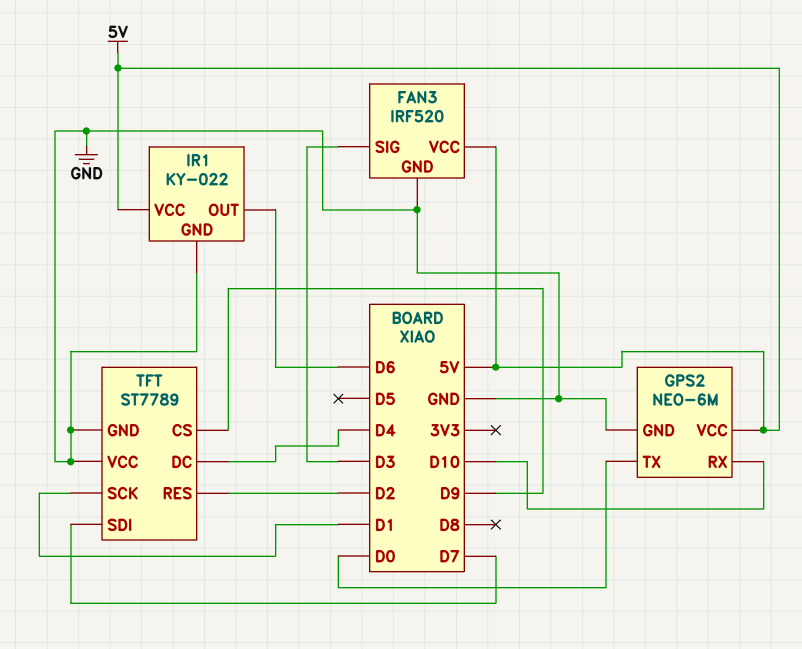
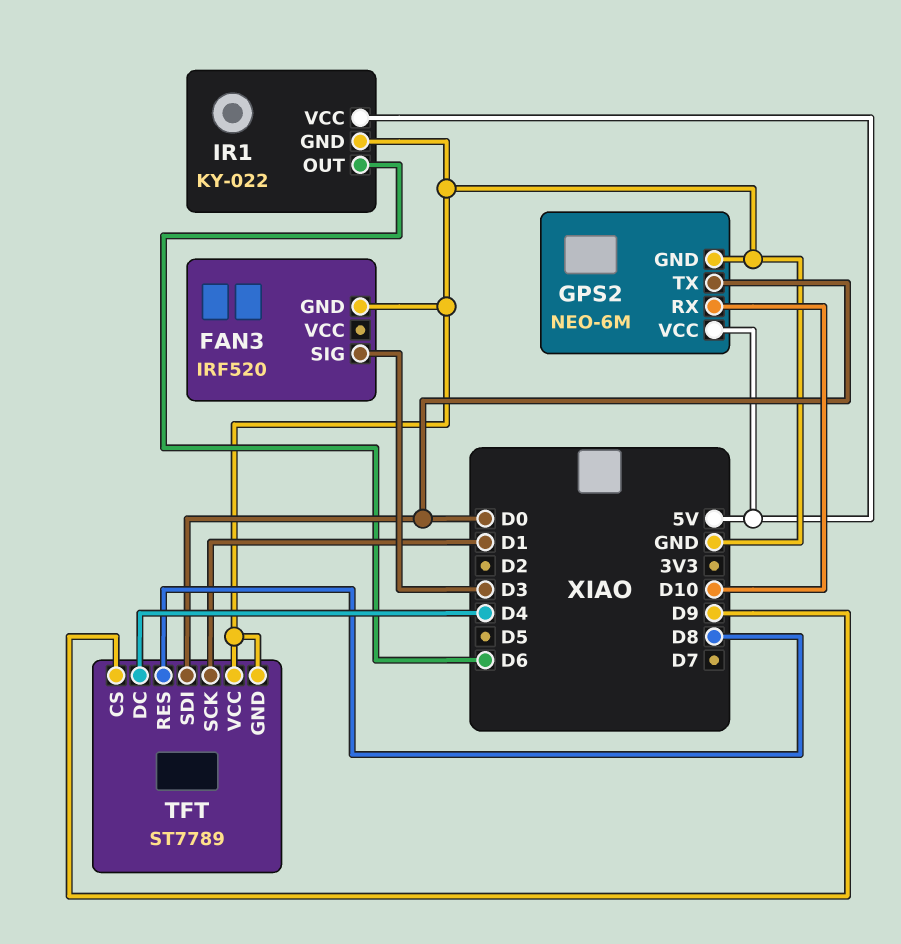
FAN3 pin VCC: 5V -> none
TFT pin RES: D2 -> D8
TFT pin SDI: D7 -> D0

